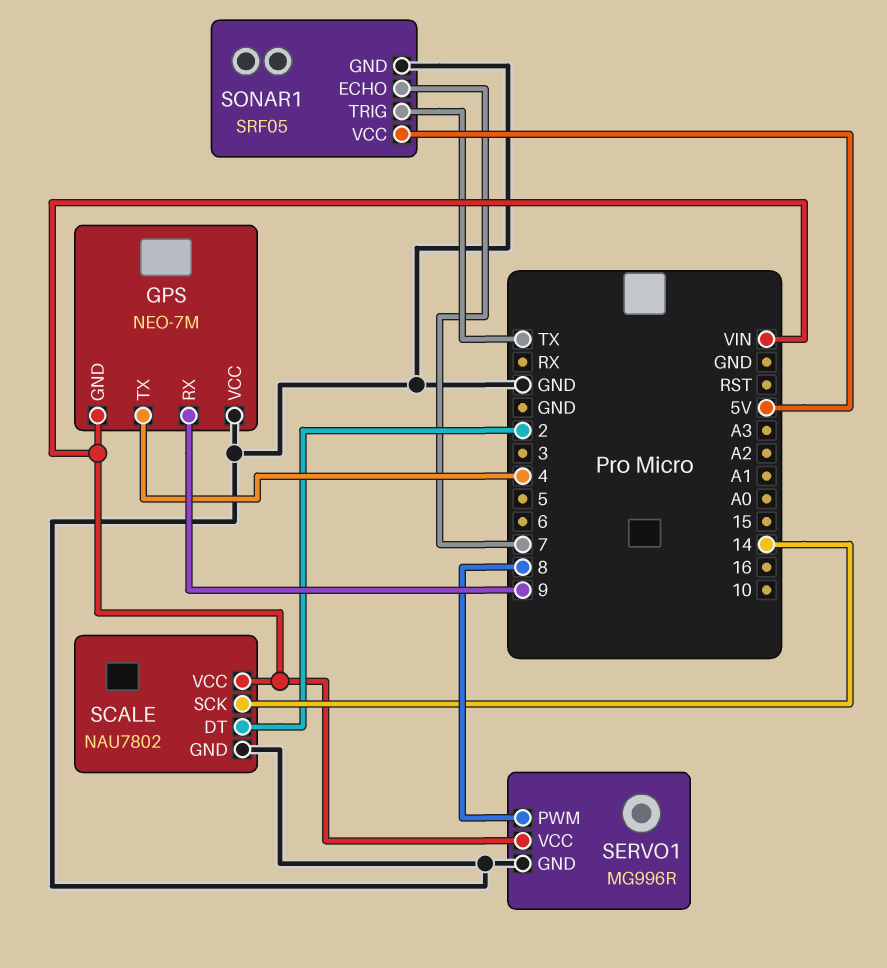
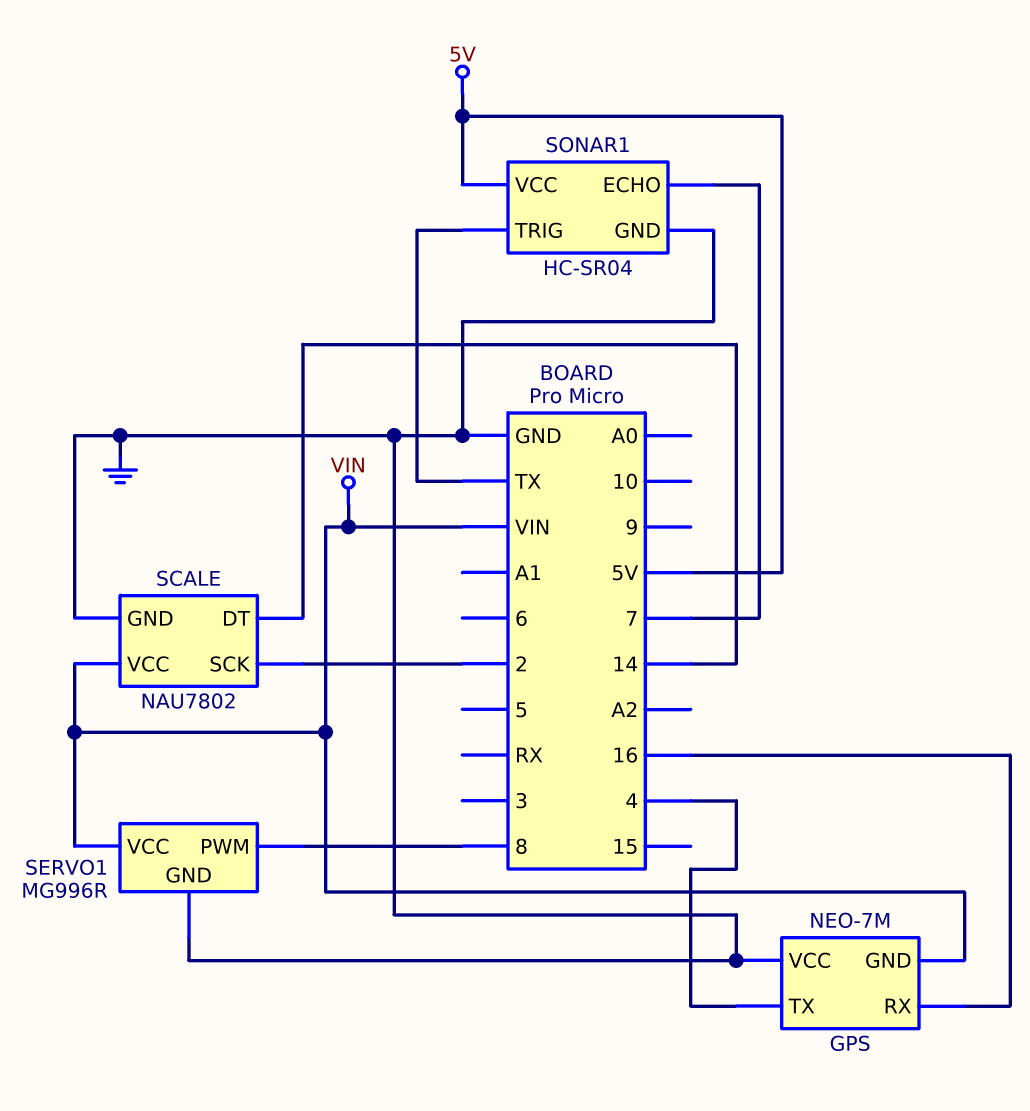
GPS pin RX: 9 -> 16
SCALE pin DT: 2 -> 14
SCALE pin SCK: 14 -> 2
SONAR1: SRF05 -> HC-SR04

